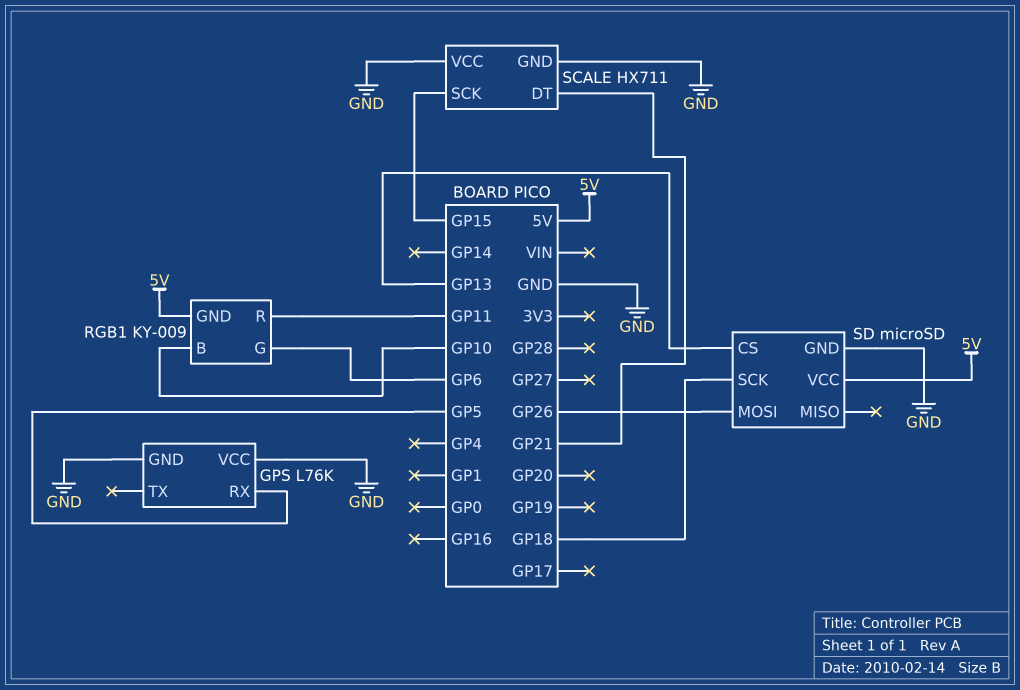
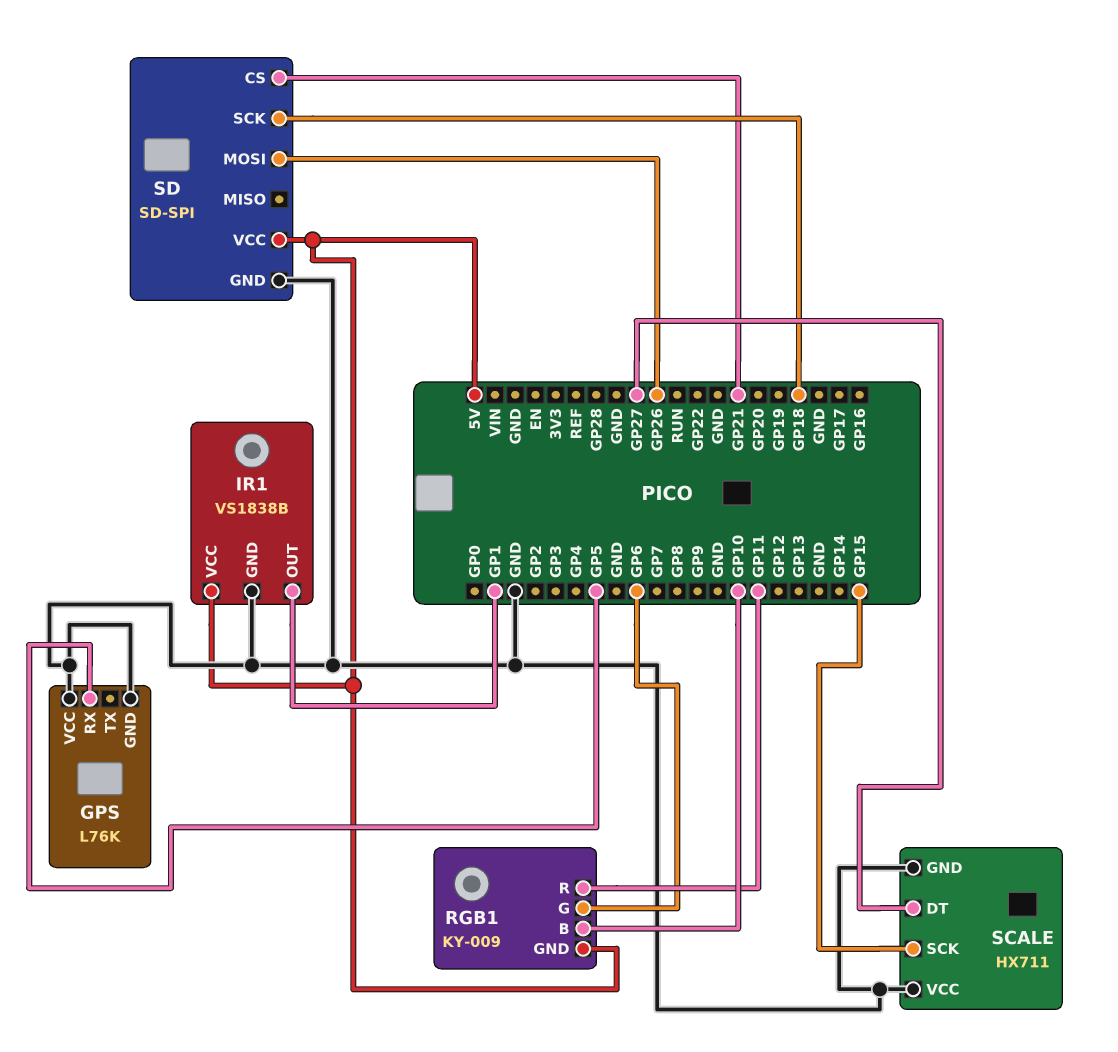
IR1: none -> VS1838B
IR1 pin GND: none -> GND
IR1 pin OUT: none -> GP1
IR1 pin VCC: none -> 5V
SCALE pin DT: GP21 -> GP27
SD: microSD -> SD-SPI
SD pin CS: GP13 -> GP21

